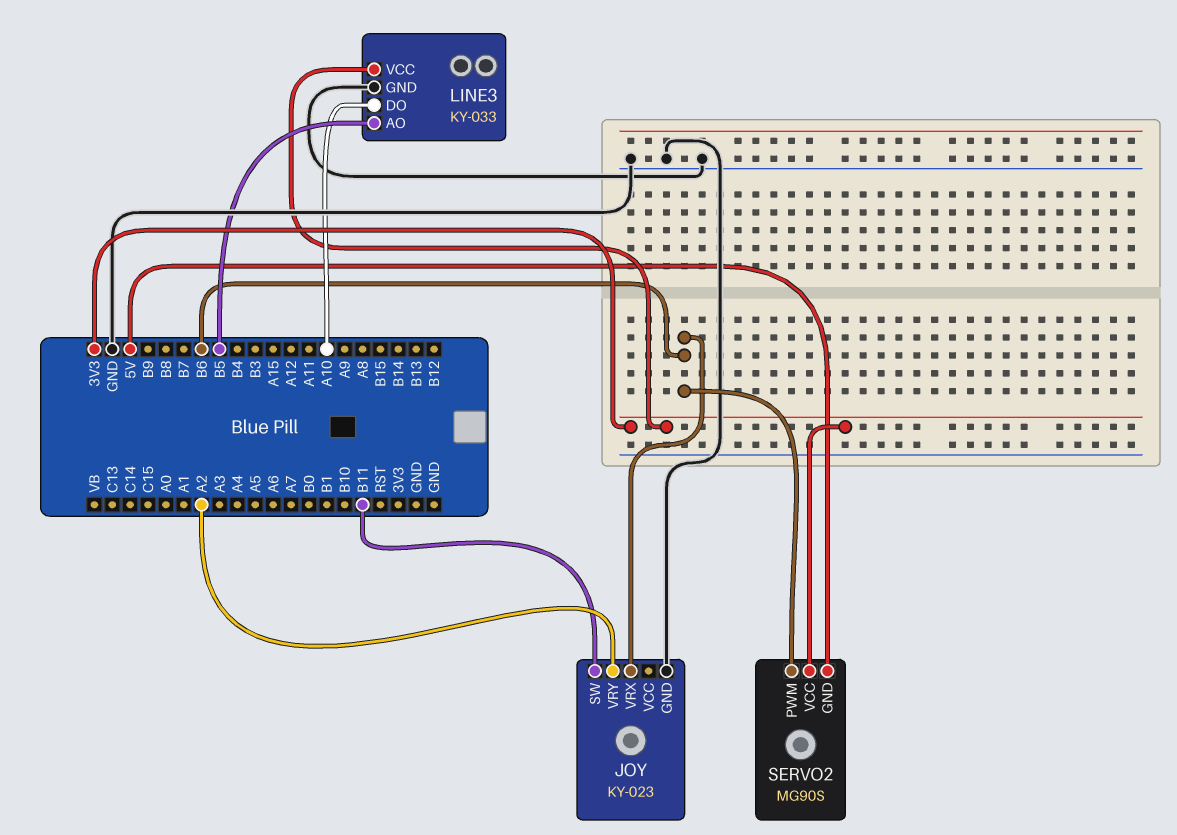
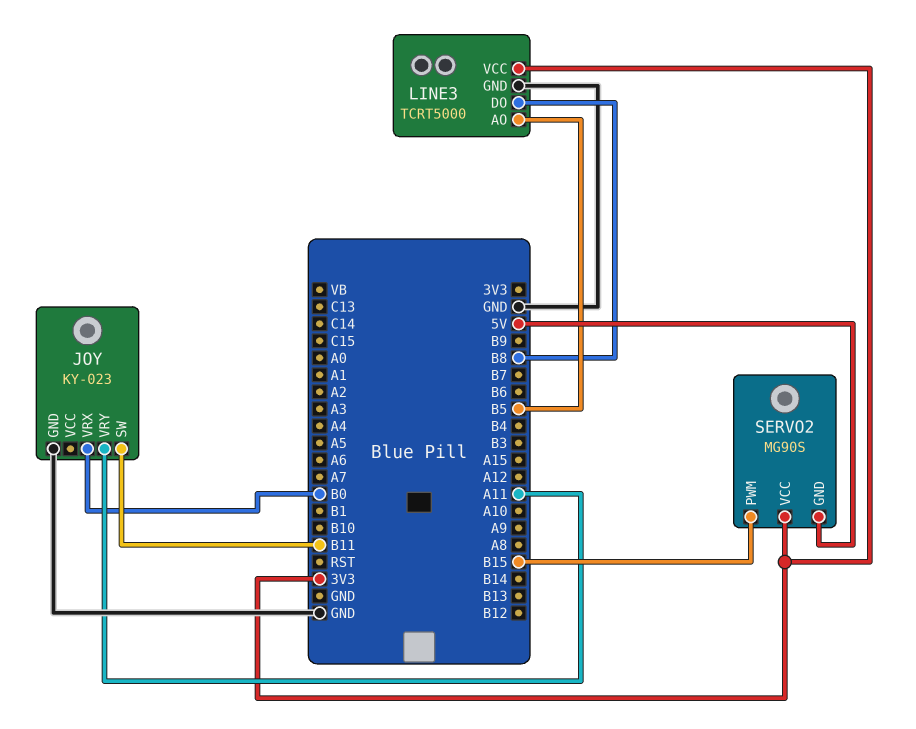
JOY pin VRX: B6 -> B0
JOY pin VRY: A2 -> A11
LINE3: KY-033 -> TCRT5000
LINE3 pin DO: A10 -> B8
SERVO2 pin PWM: B6 -> B15

